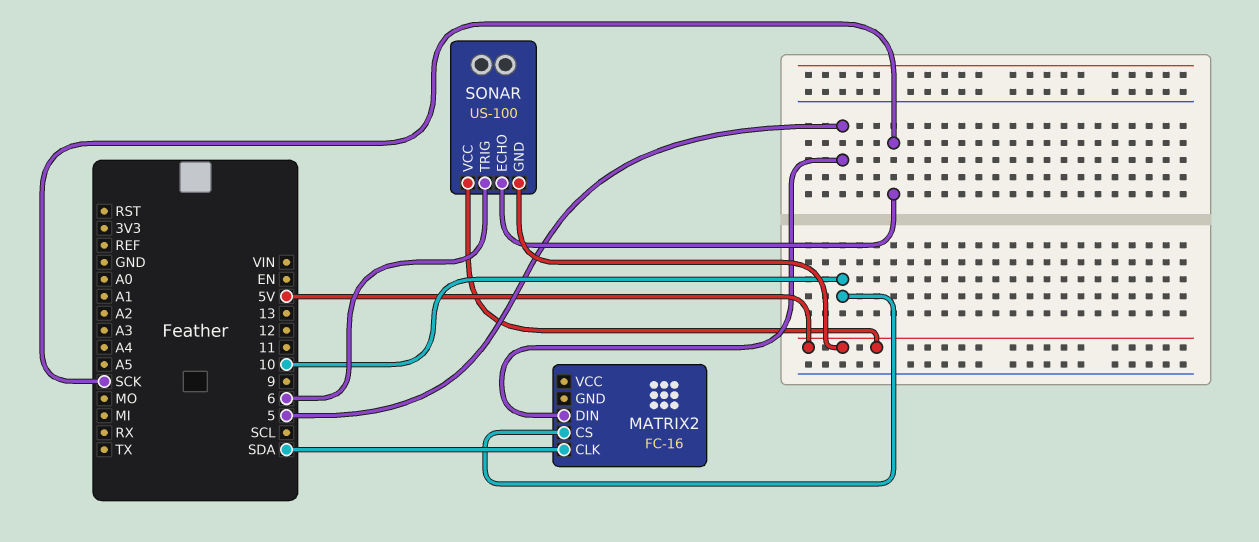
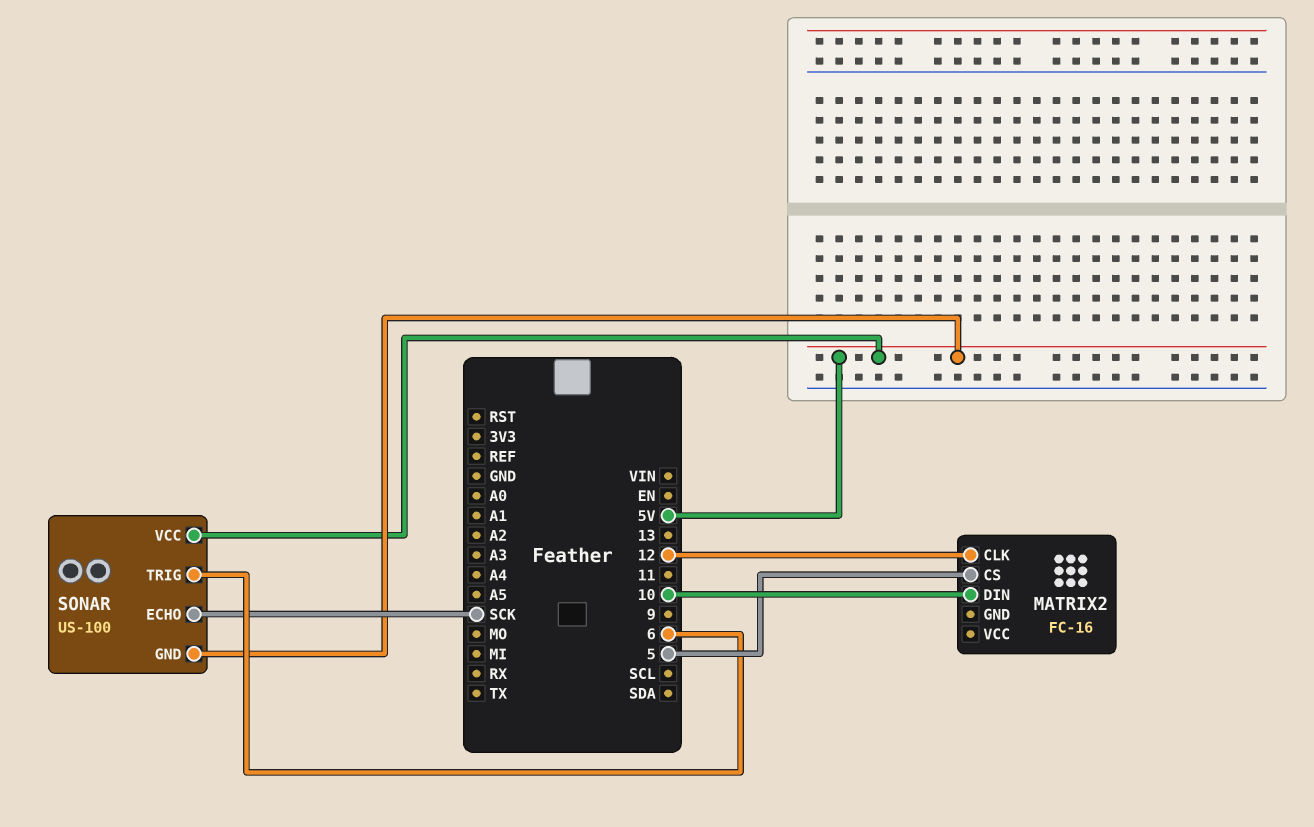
MATRIX2 pin CLK: SDA -> 12
MATRIX2 pin CS: 10 -> 5
MATRIX2 pin DIN: 5 -> 10

